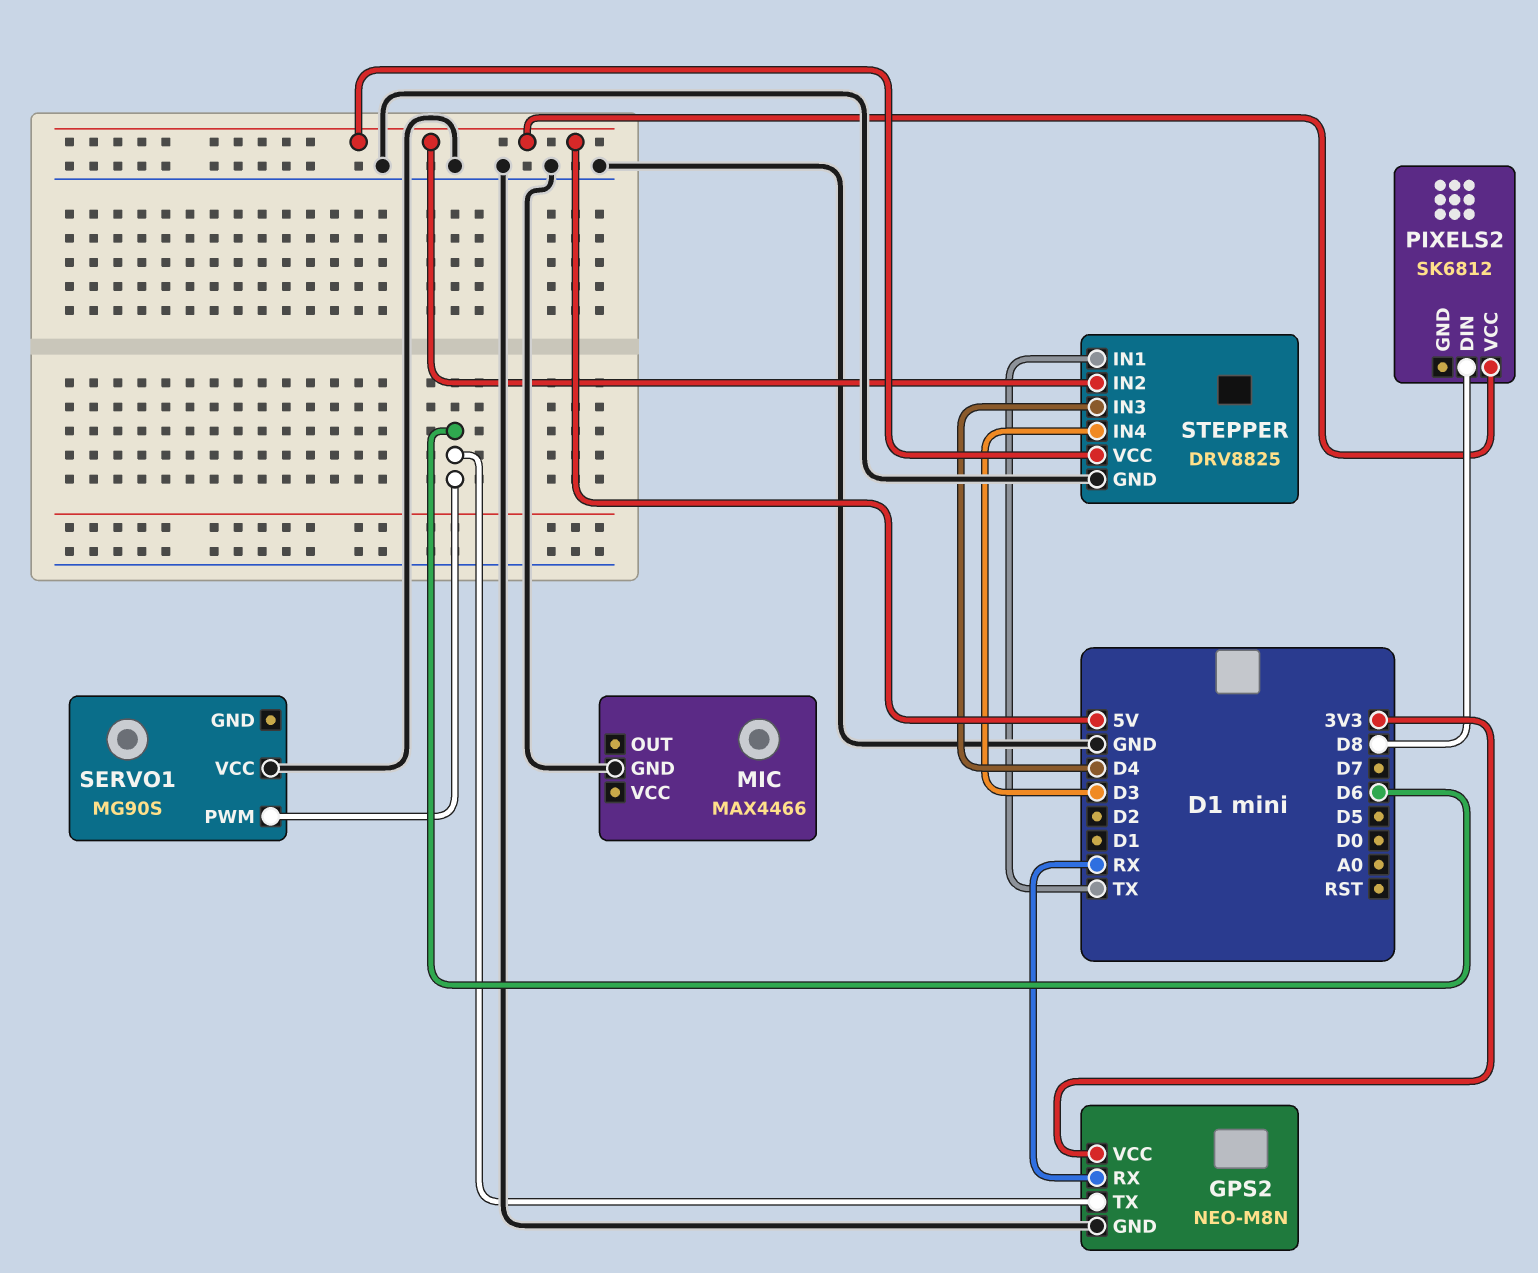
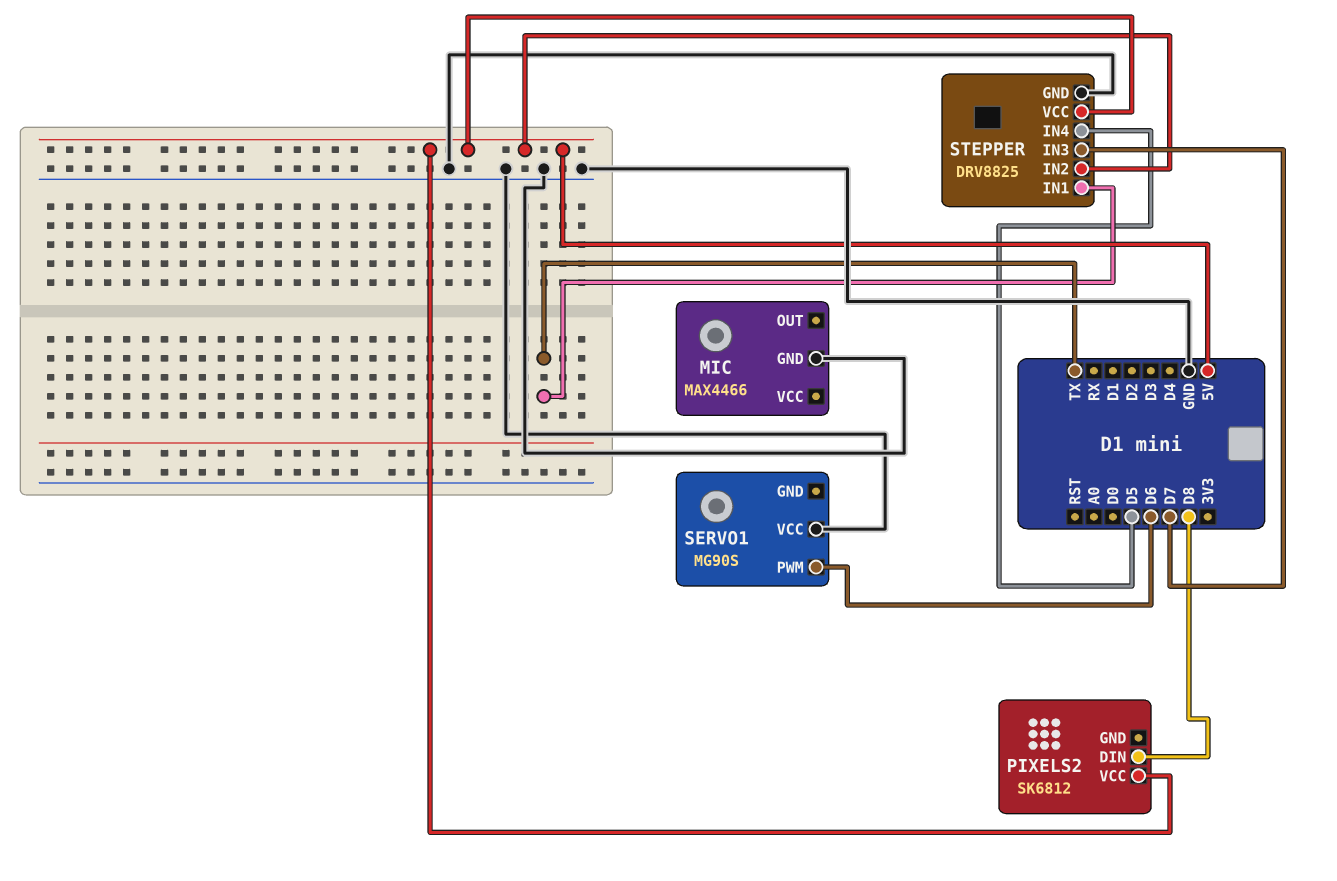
GPS2: NEO-M8N -> none
GPS2 pin GND: GND -> none
GPS2 pin RX: RX -> none
GPS2 pin TX: D6 -> none
GPS2 pin VCC: 3V3 -> none
STEPPER pin IN3: D4 -> D7
STEPPER pin IN4: D3 -> D5

